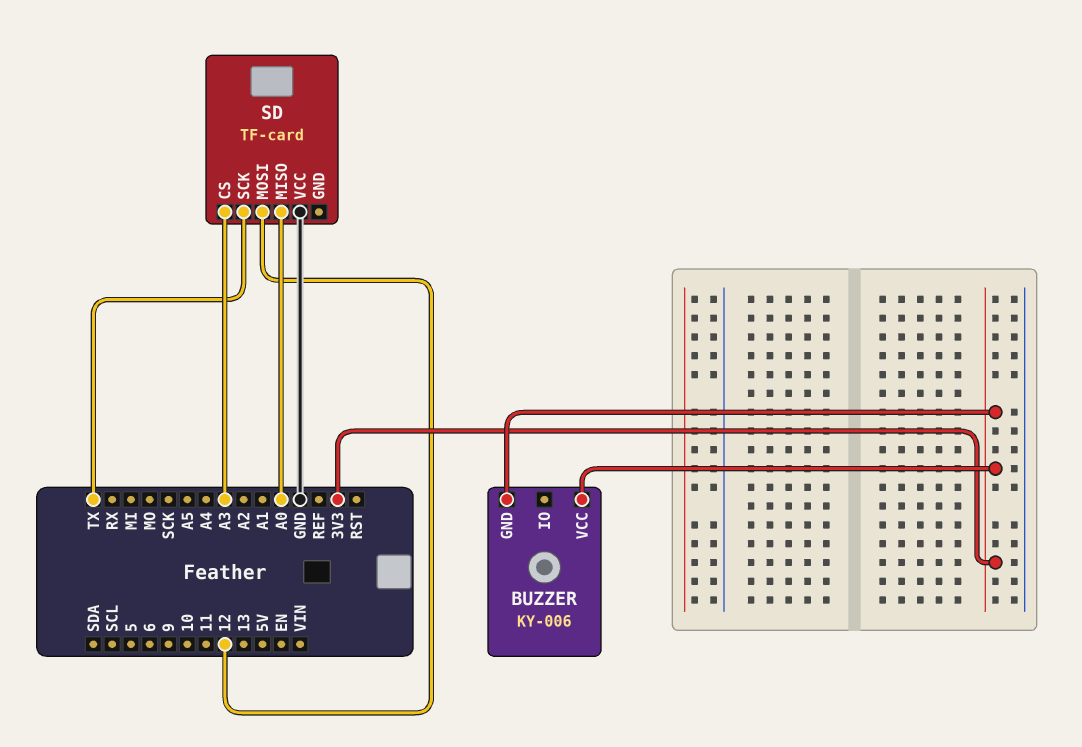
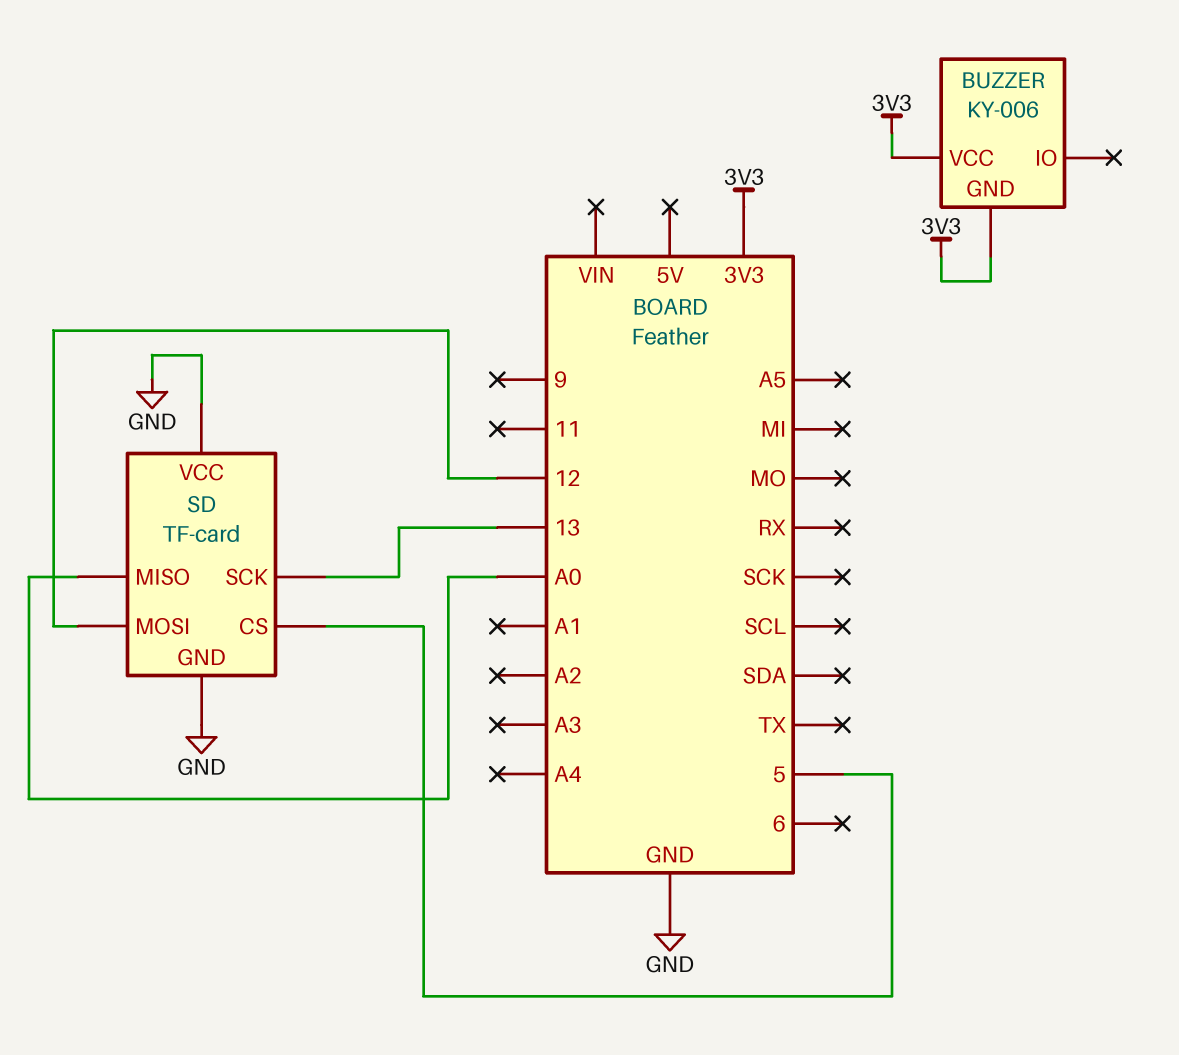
SD pin CS: A3 -> 5
SD pin GND: none -> GND
SD pin SCK: TX -> 13

